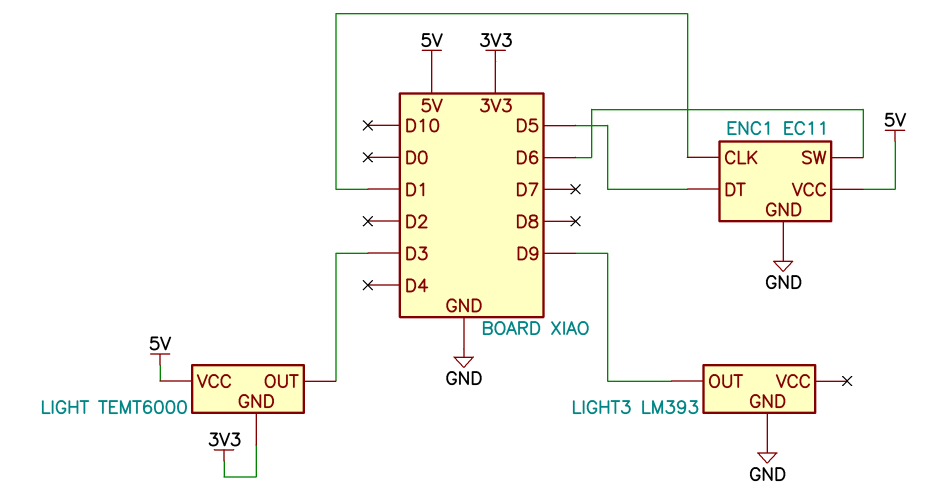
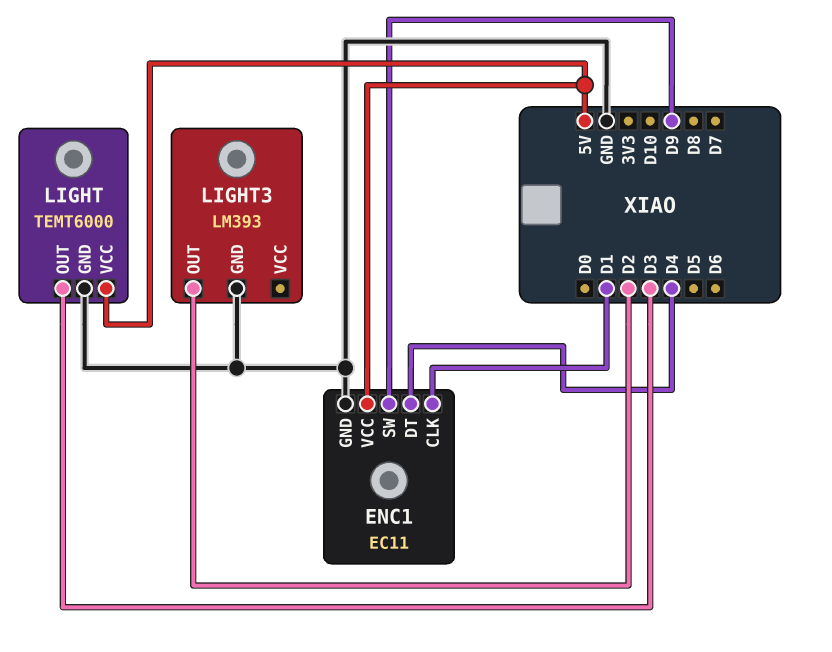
ENC1 pin DT: D5 -> D4
ENC1 pin SW: D6 -> D9
LIGHT pin GND: 3V3 -> GND
LIGHT3 pin OUT: D9 -> D2

